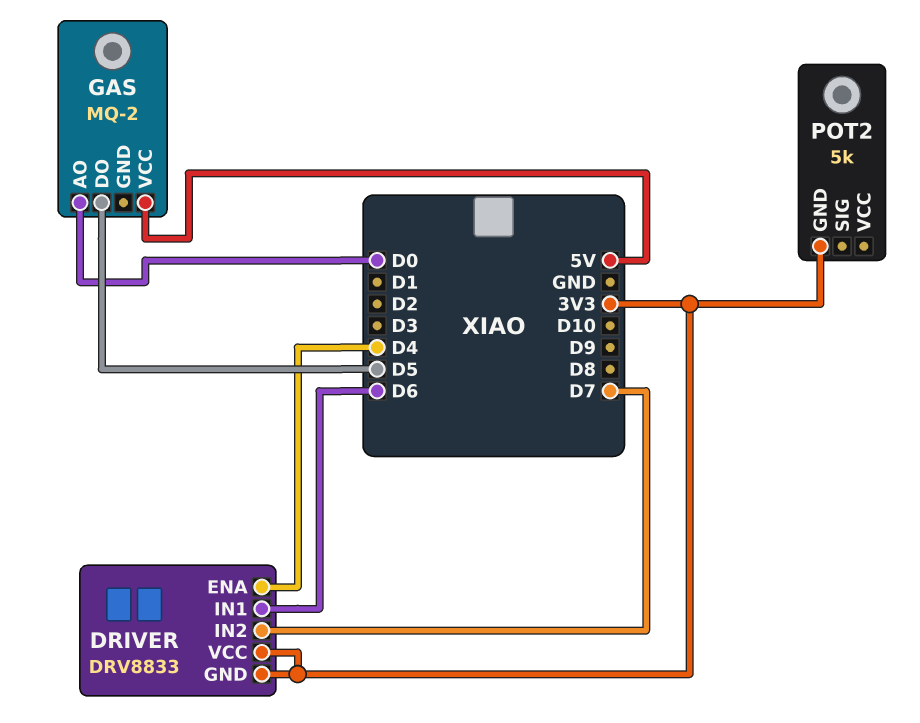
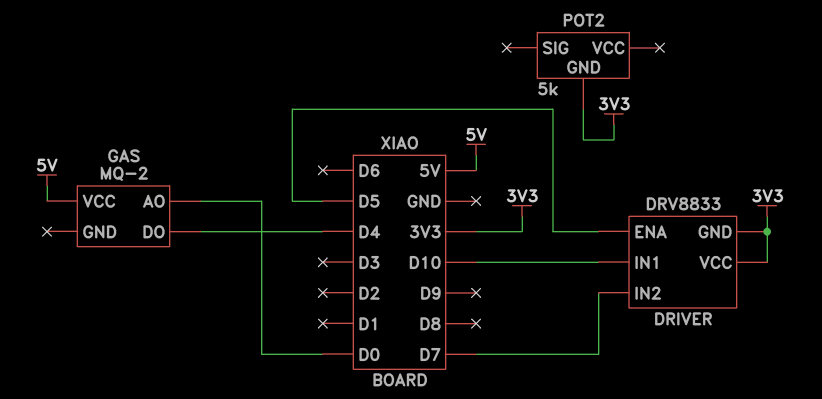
DRIVER pin ENA: D4 -> D5
DRIVER pin IN1: D6 -> D10
GAS pin DO: D5 -> D4

